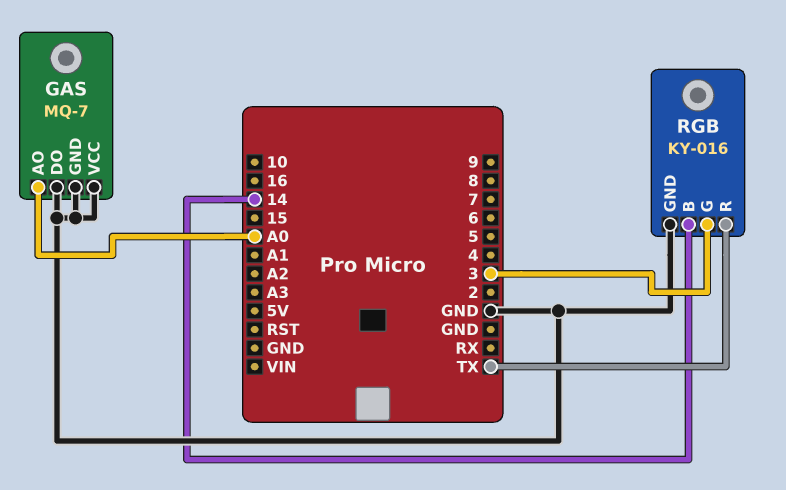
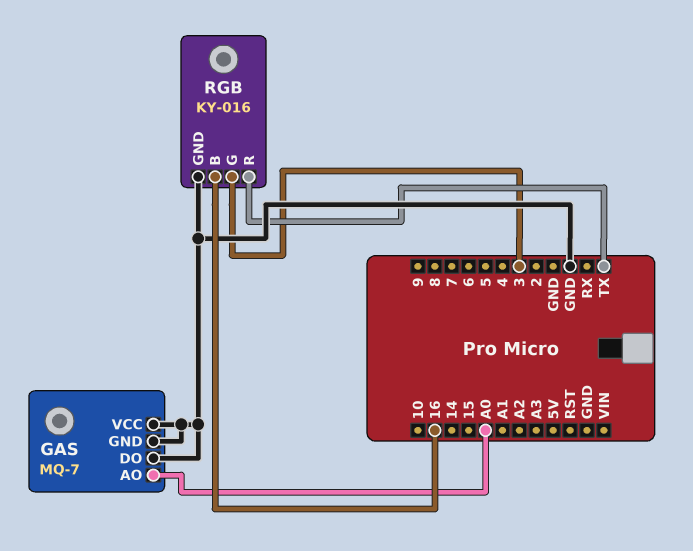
RGB pin B: 14 -> 16

